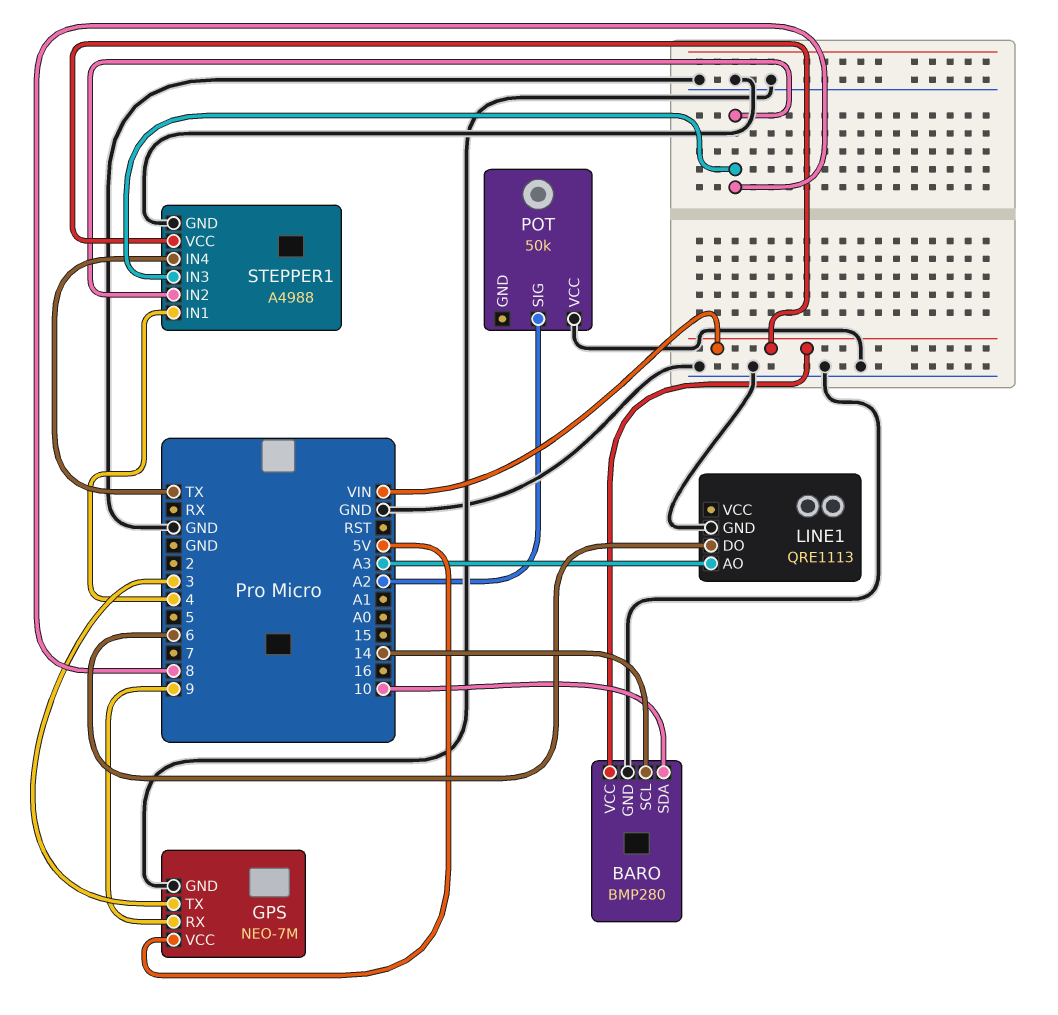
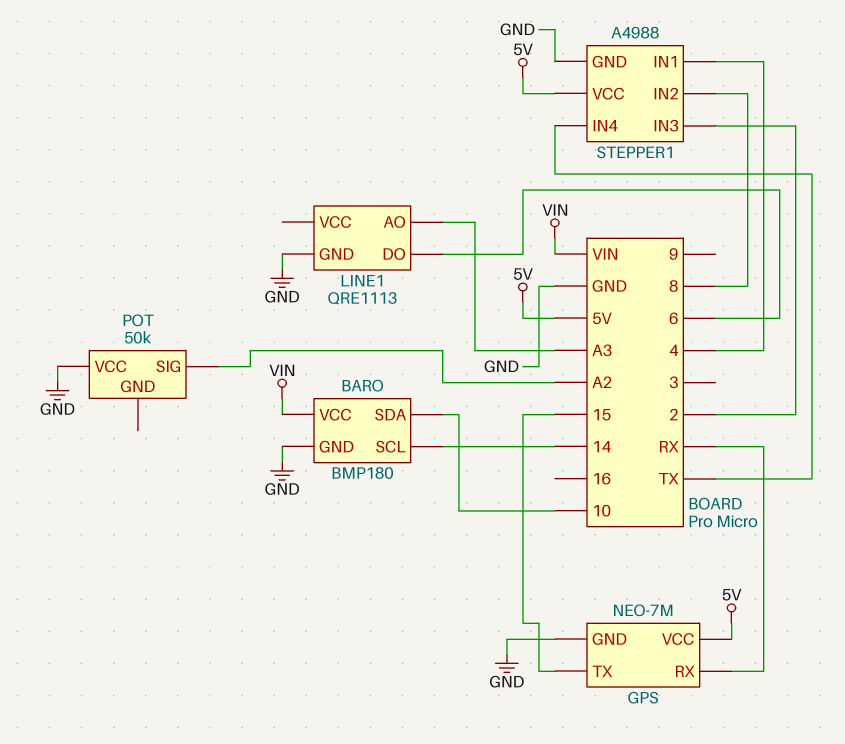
BARO: BMP280 -> BMP180
GPS pin RX: 9 -> RX
GPS pin TX: 3 -> 15
STEPPER1 pin IN3: 8 -> 2
STEPPER1 pin VCC: VIN -> 5V

